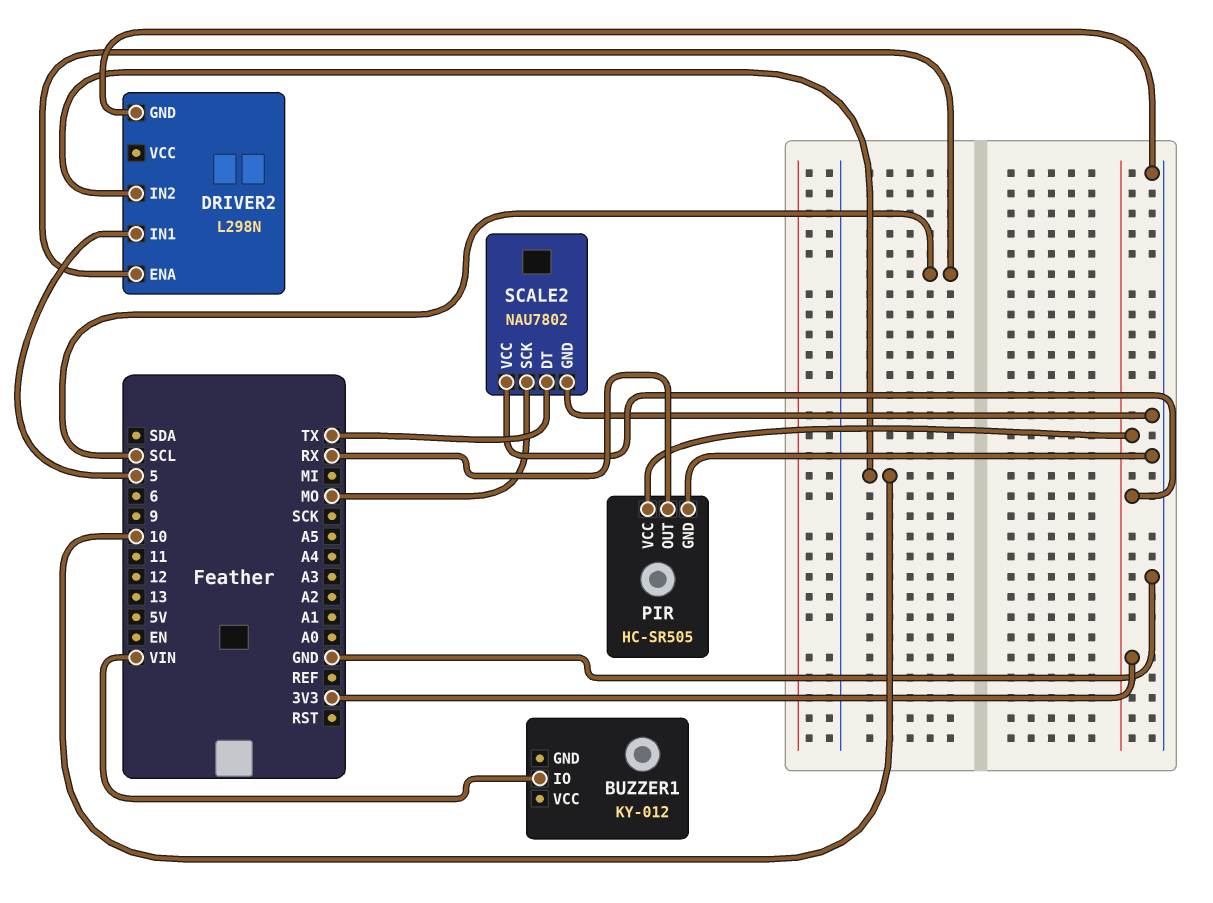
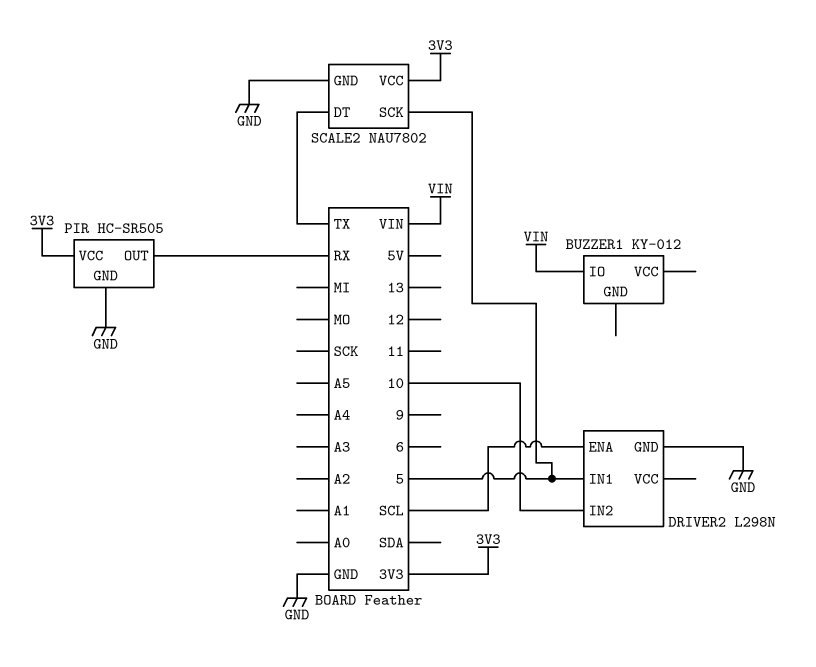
SCALE2 pin SCK: MO -> 5

